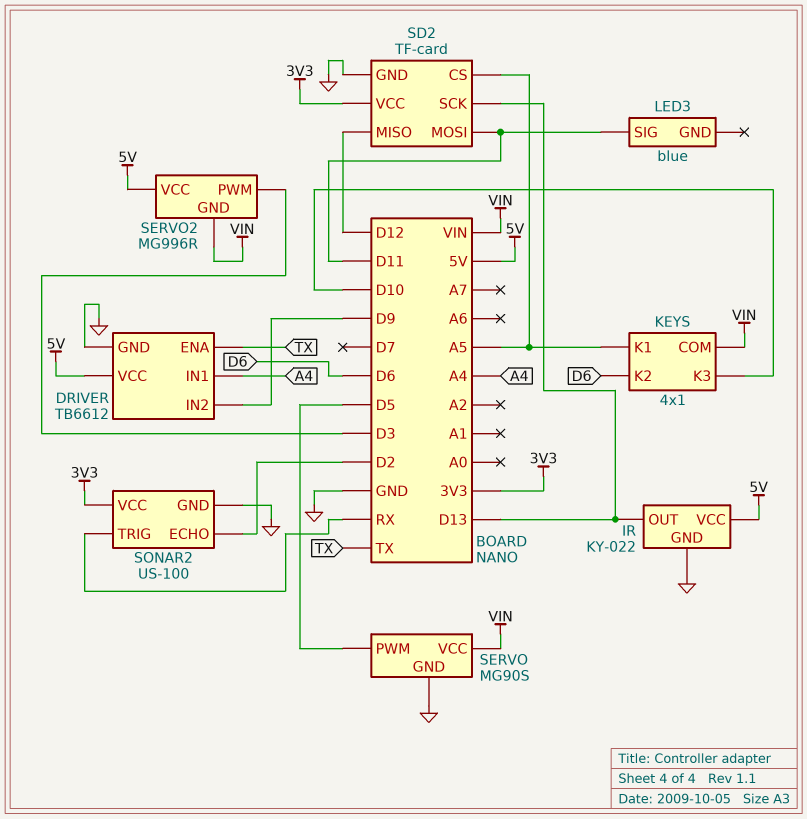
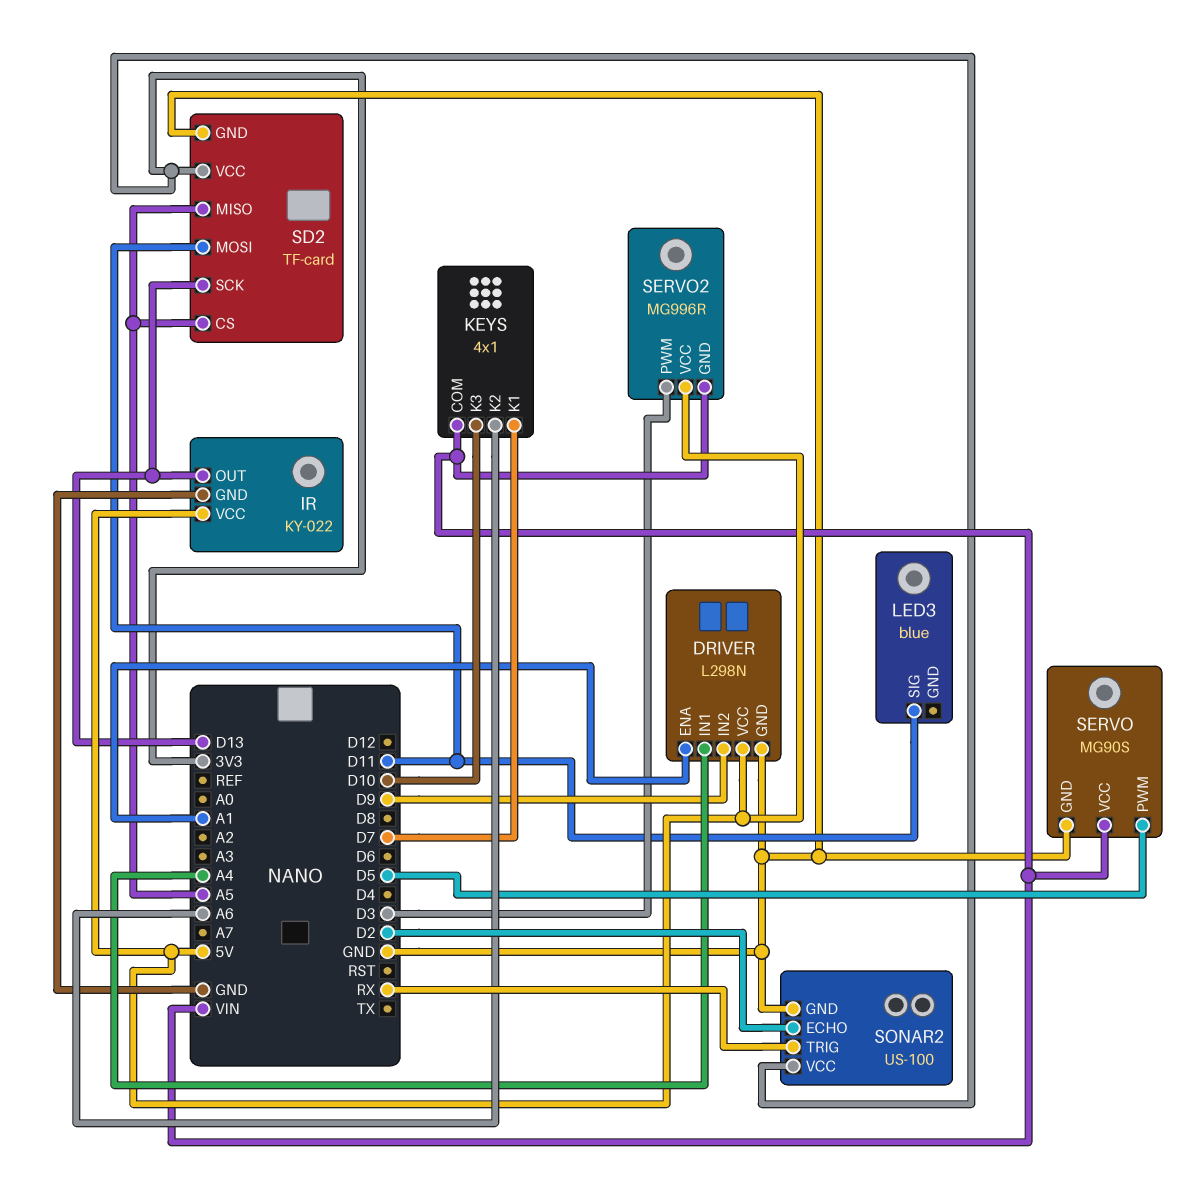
DRIVER: TB6612 -> L298N
DRIVER pin ENA: TX -> A1
KEYS pin K1: A5 -> D7
KEYS pin K2: D6 -> A6
SD2 pin MISO: D12 -> A5

